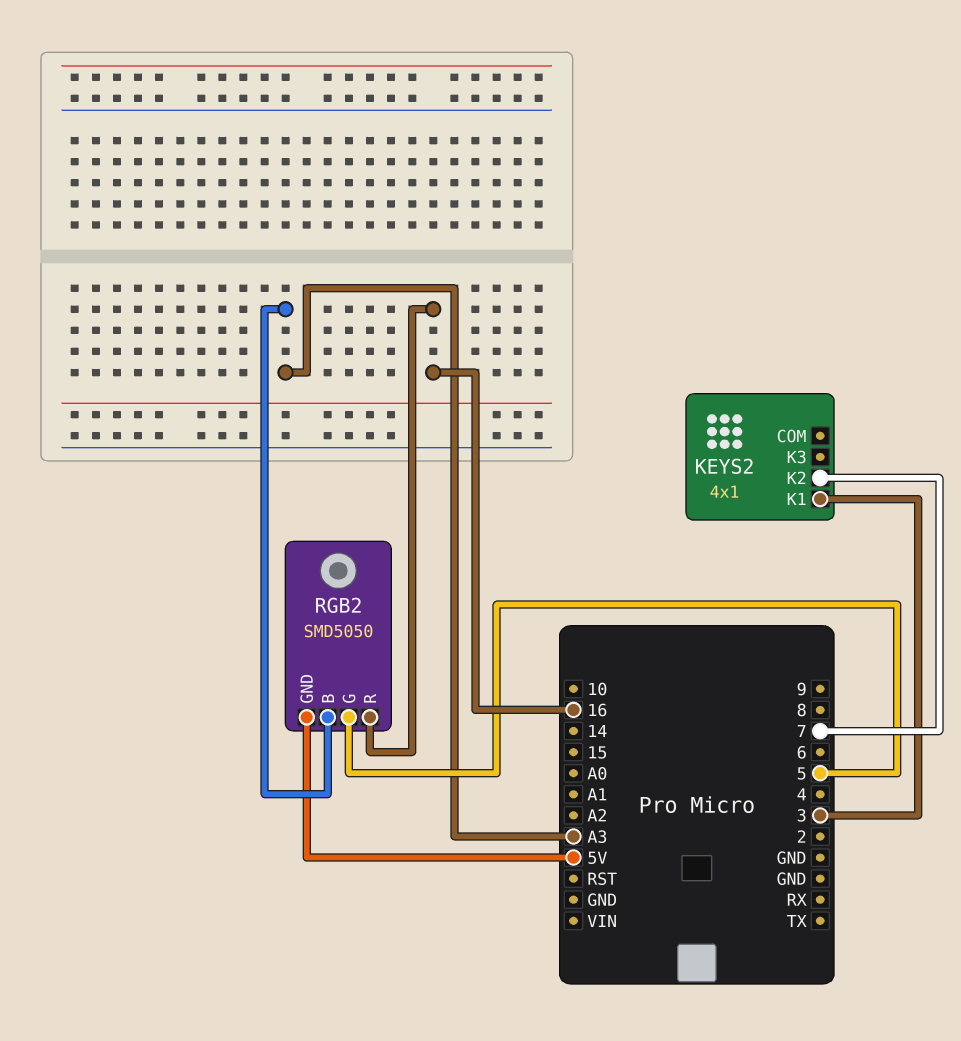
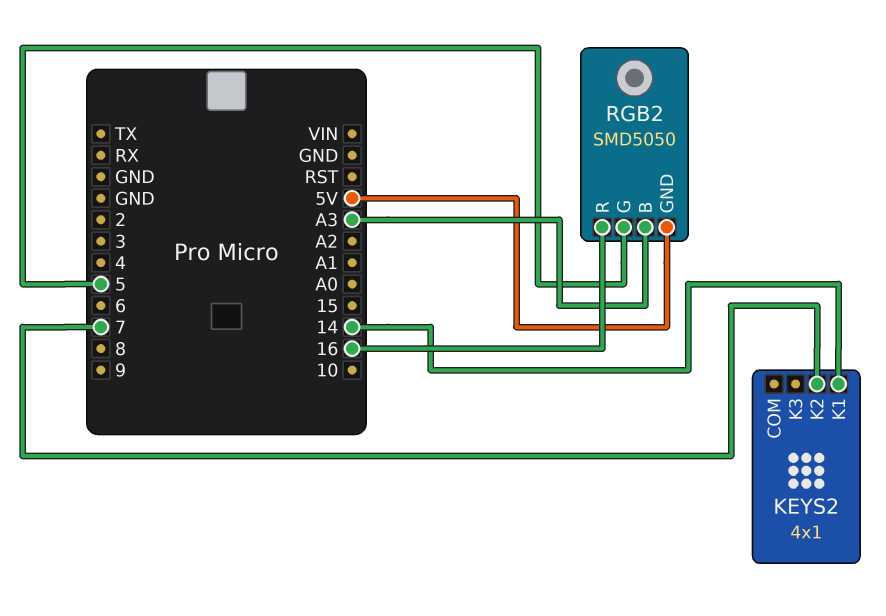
KEYS2 pin K1: 3 -> 14

